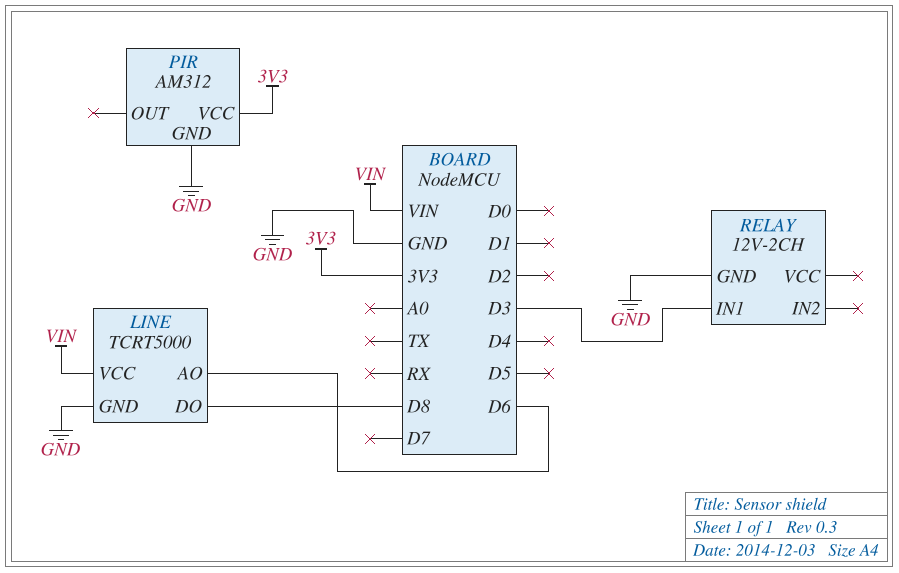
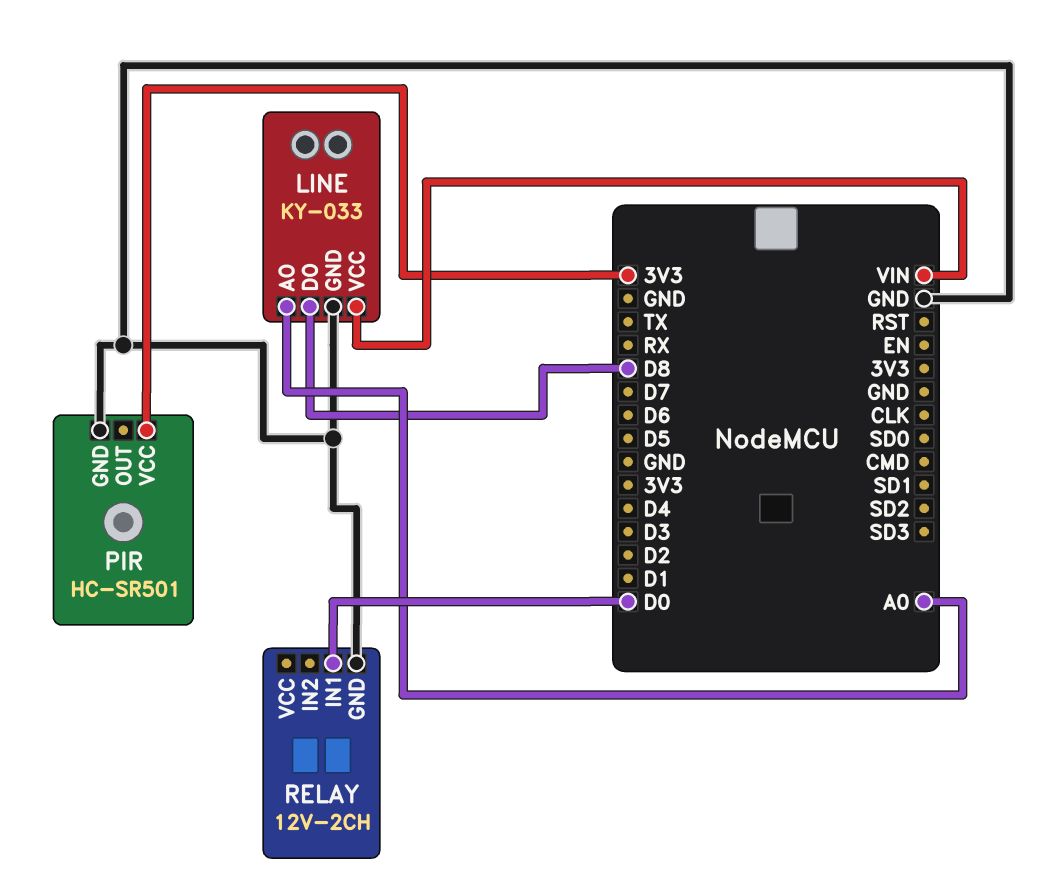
LINE: TCRT5000 -> KY-033
LINE pin AO: D6 -> A0
PIR: AM312 -> HC-SR501
RELAY pin IN1: D3 -> D0

